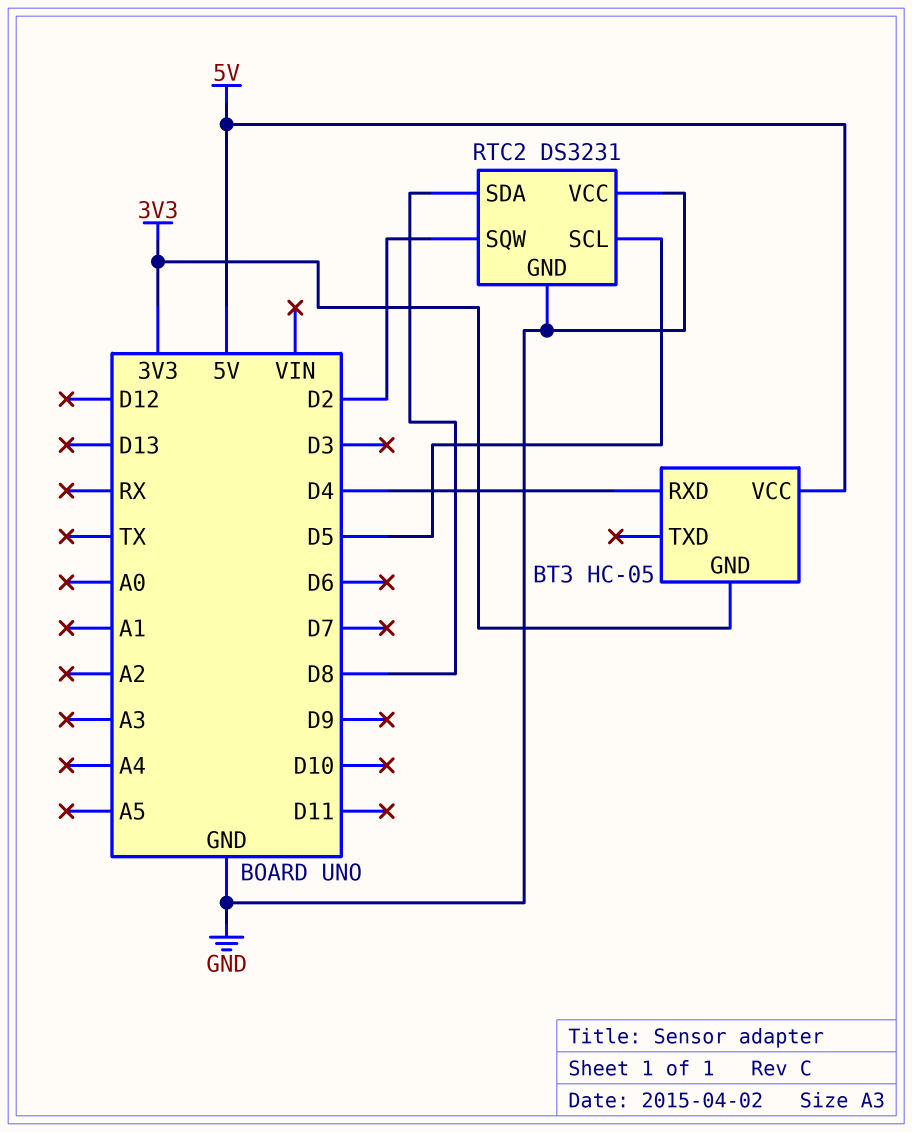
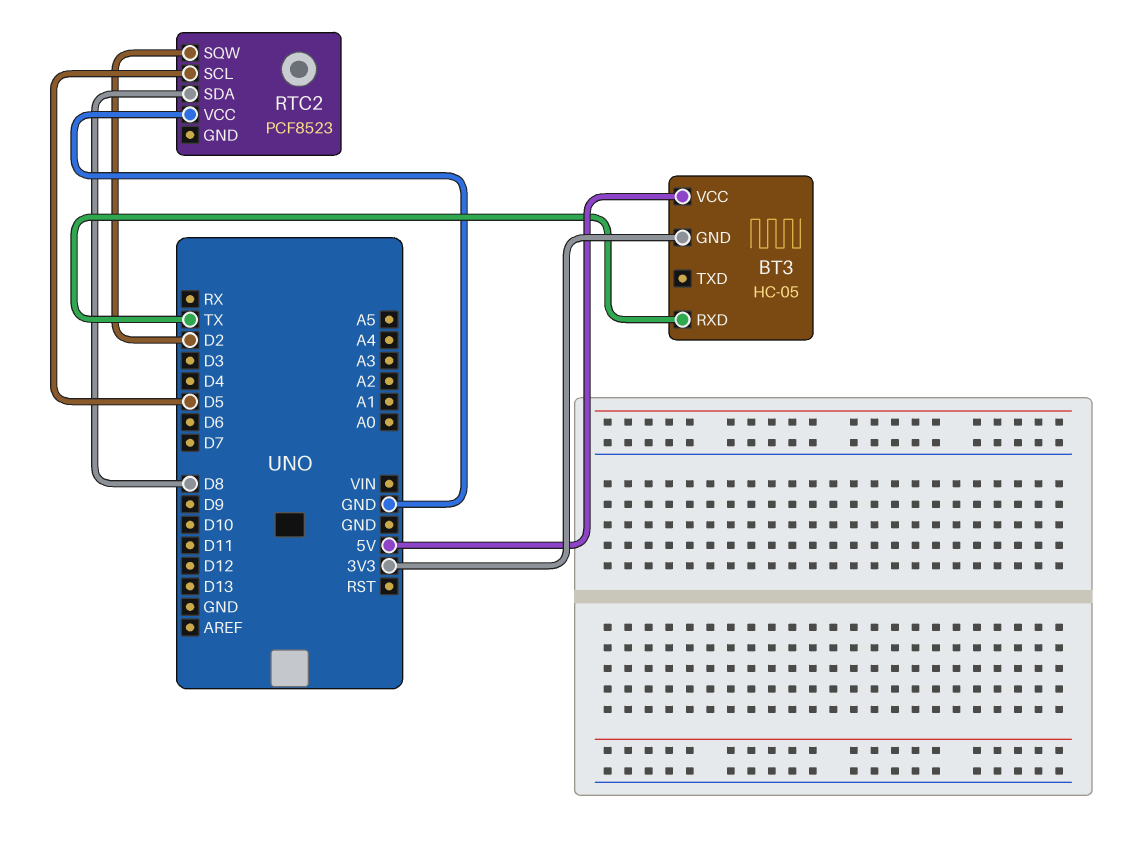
BT3 pin RXD: D4 -> TX
RTC2: DS3231 -> PCF8523
RTC2 pin GND: GND -> none

